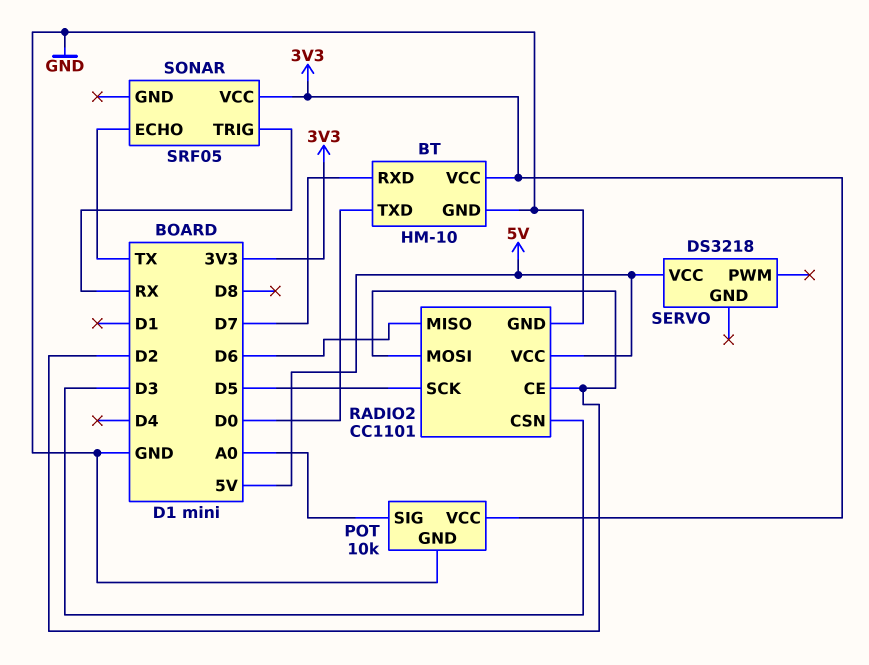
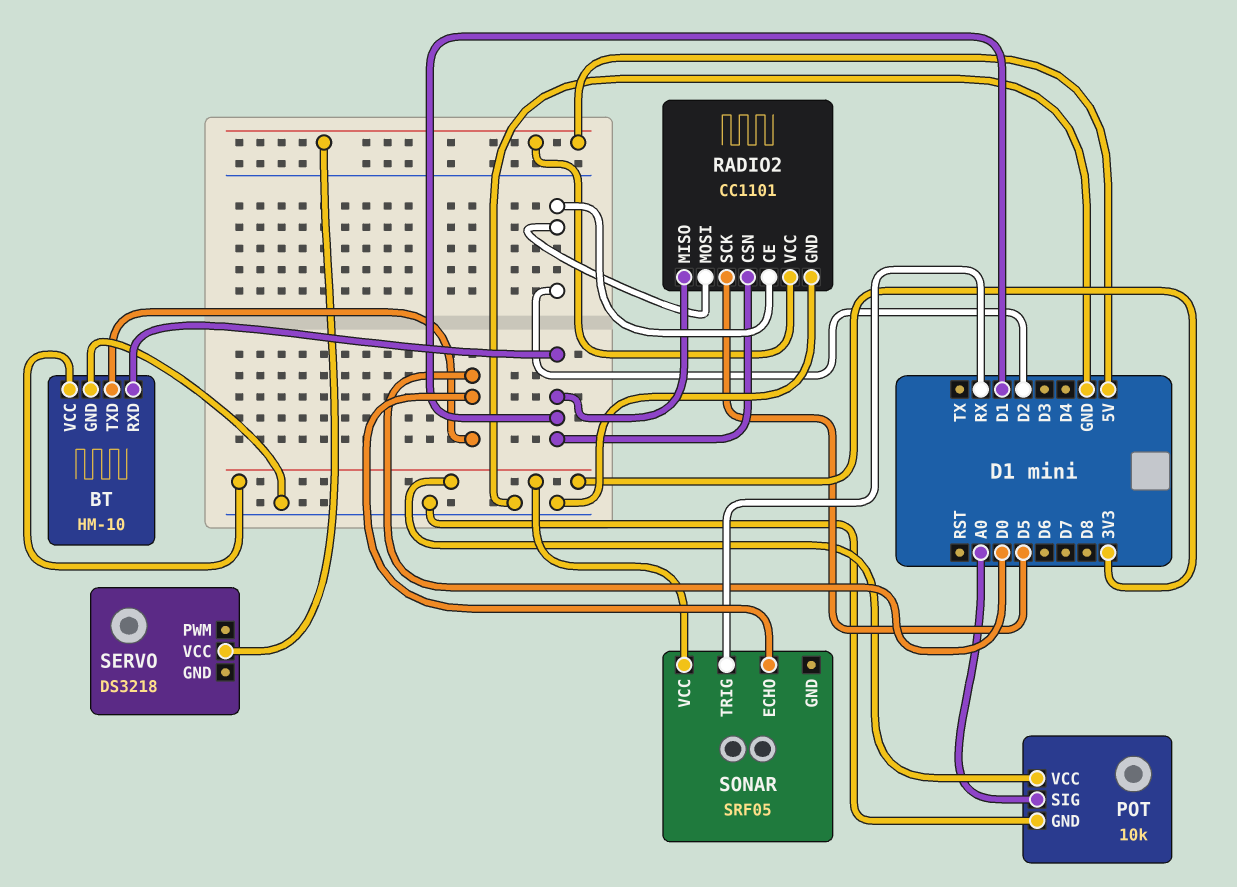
BT pin RXD: D7 -> D1
RADIO2 pin CSN: D3 -> D1
RADIO2 pin MISO: D6 -> D1
SONAR pin ECHO: TX -> D0

